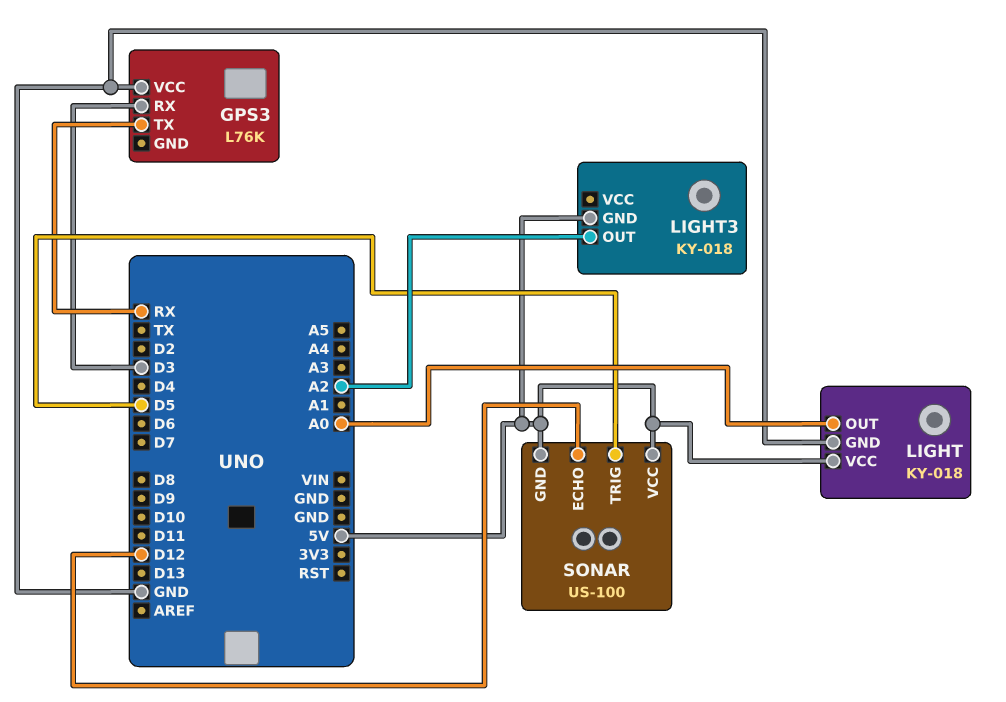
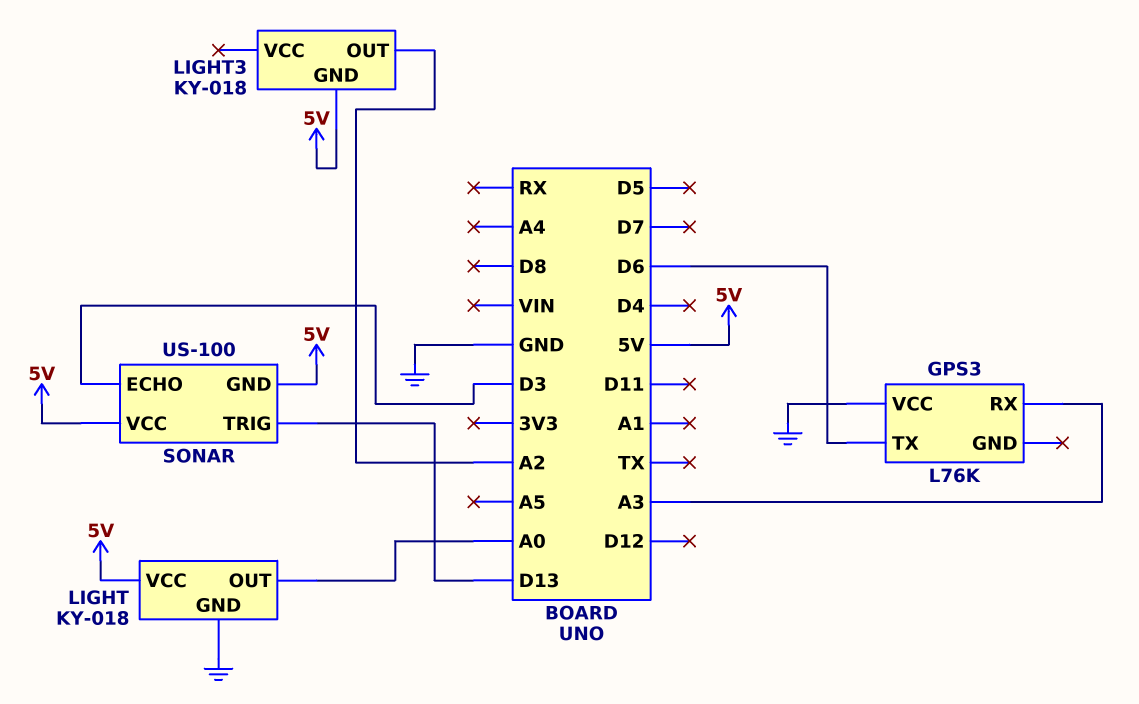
GPS3 pin RX: D3 -> A3
GPS3 pin TX: RX -> D6
SONAR pin ECHO: D12 -> D3
SONAR pin TRIG: D5 -> D13

